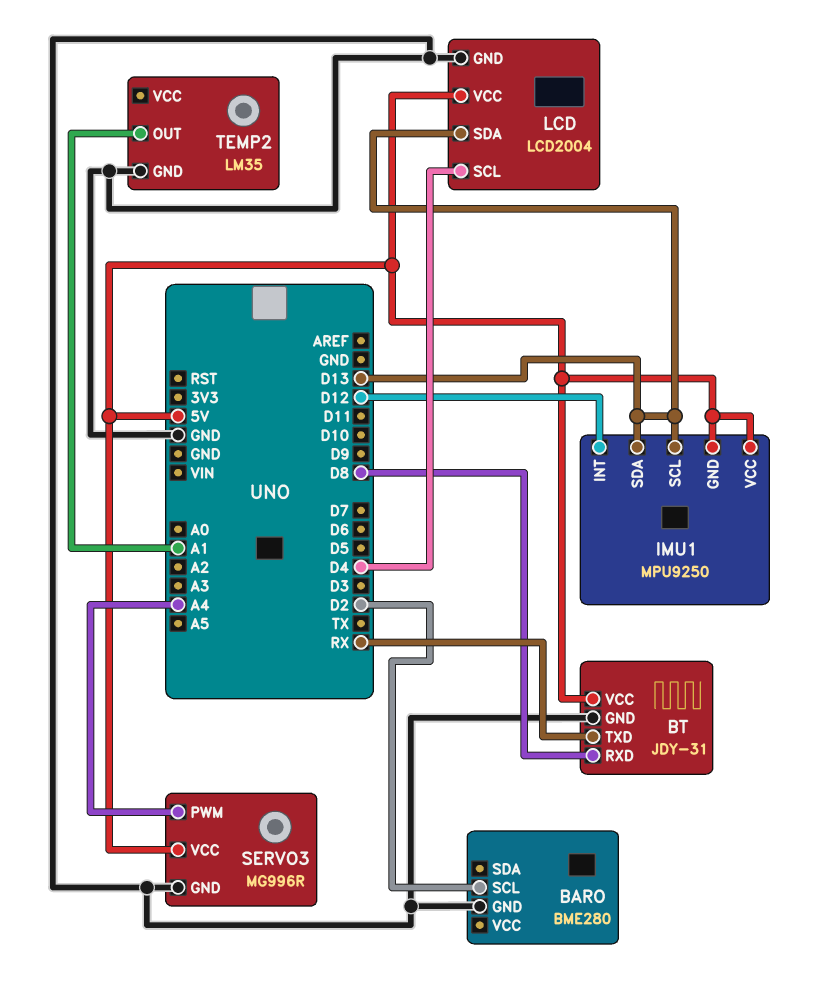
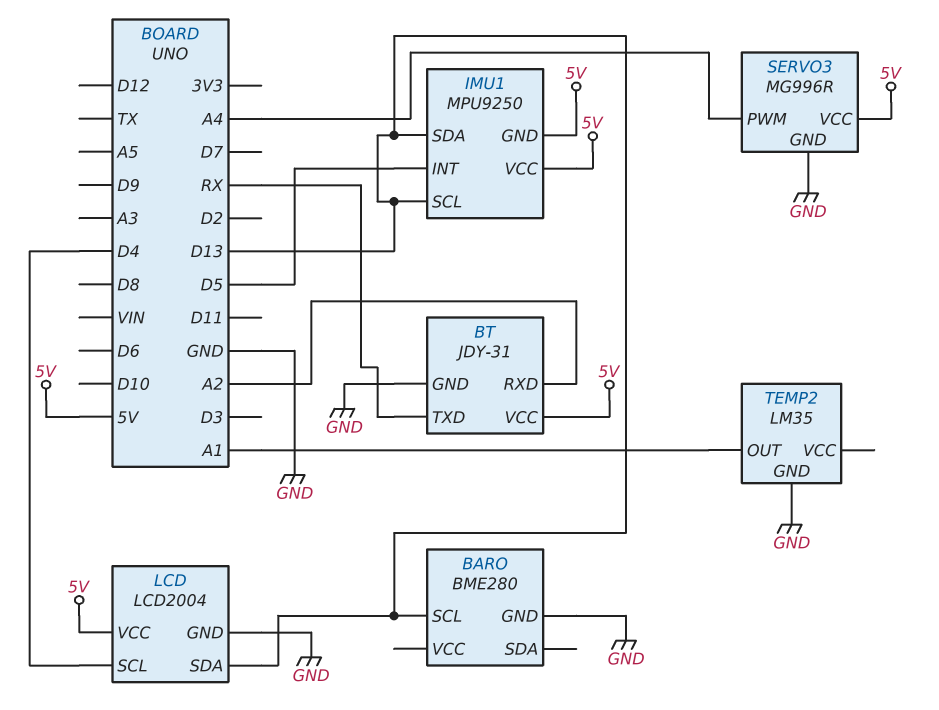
BARO pin SCL: D2 -> D13
BT pin RXD: D8 -> A2
IMU1 pin INT: D12 -> D5

